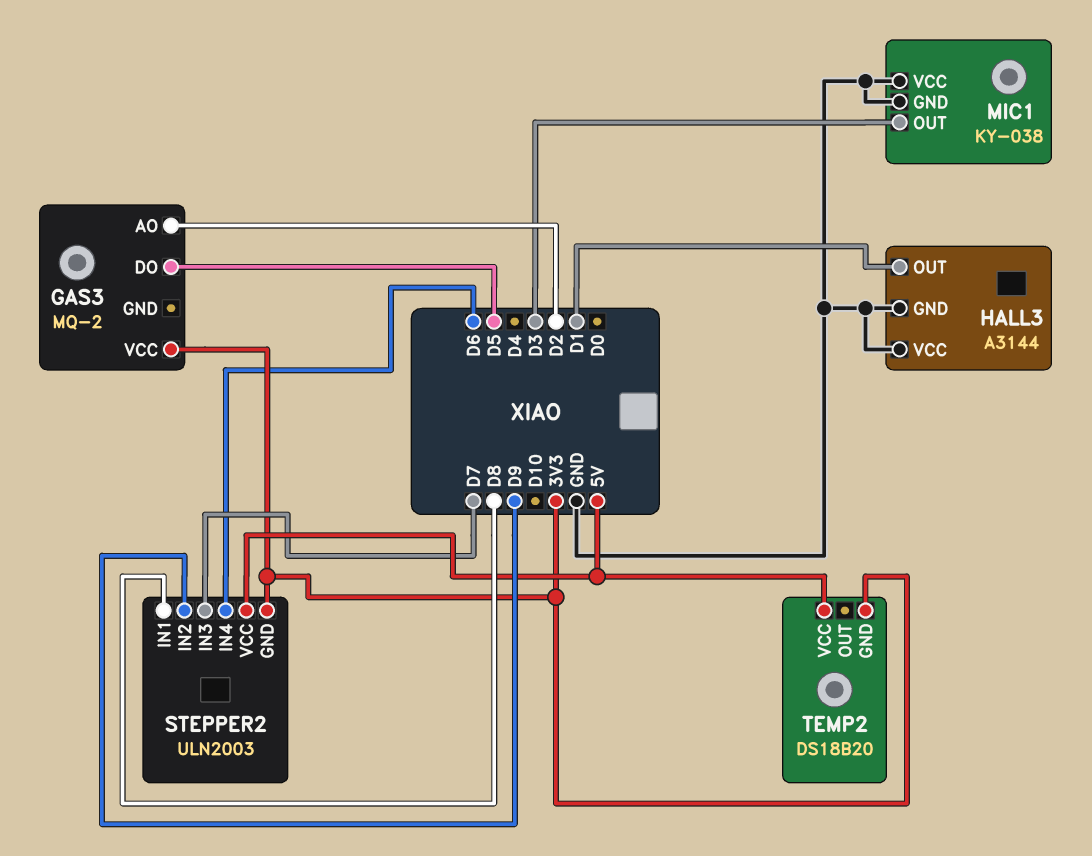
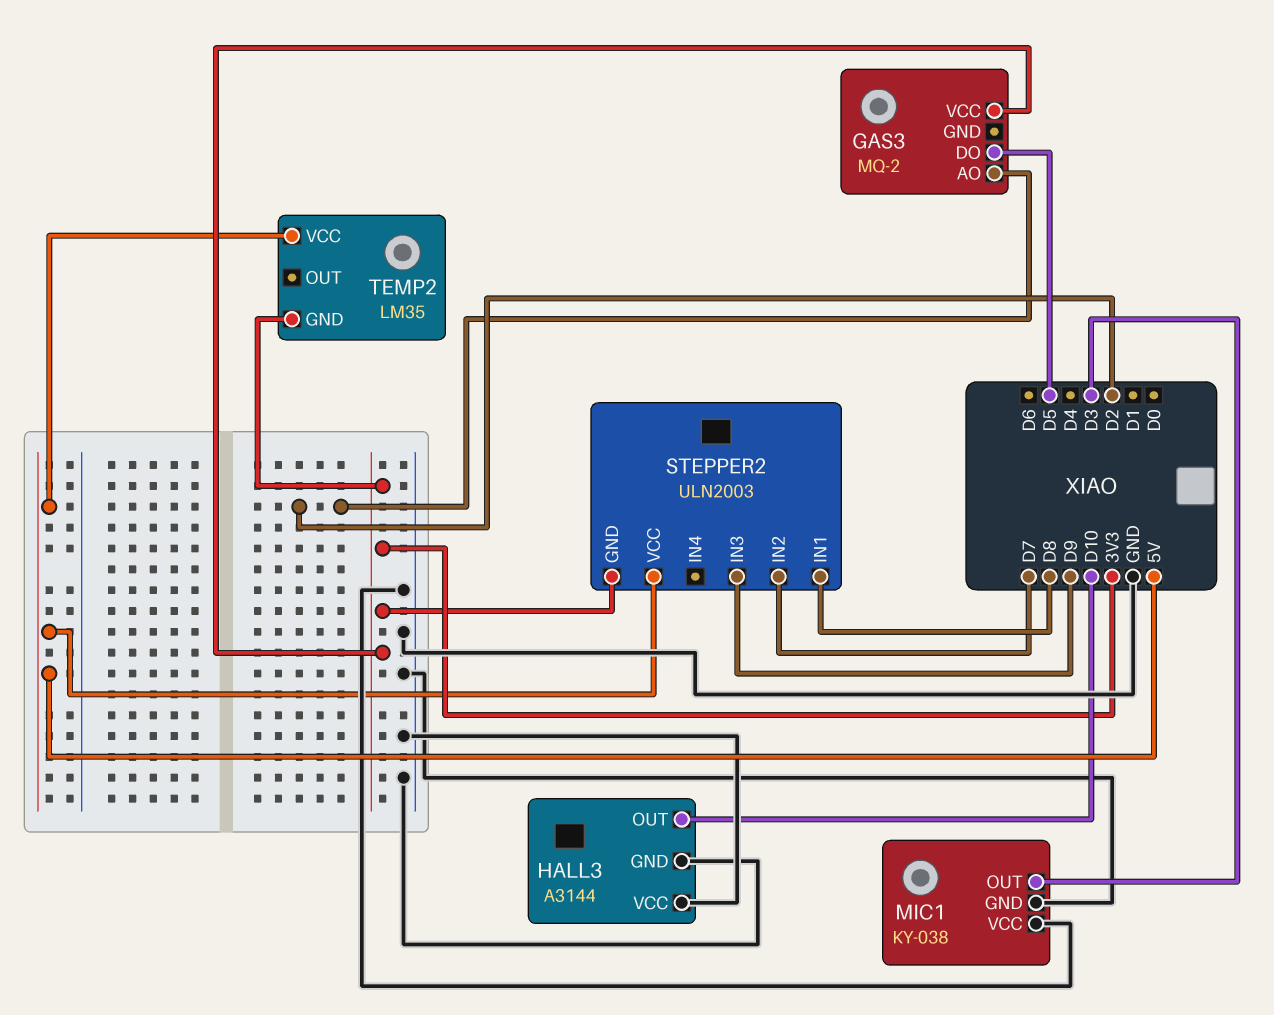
HALL3 pin OUT: D1 -> D10
STEPPER2 pin IN2: D9 -> D7
STEPPER2 pin IN3: D7 -> D9
STEPPER2 pin IN4: D6 -> none
TEMP2: DS18B20 -> LM35

